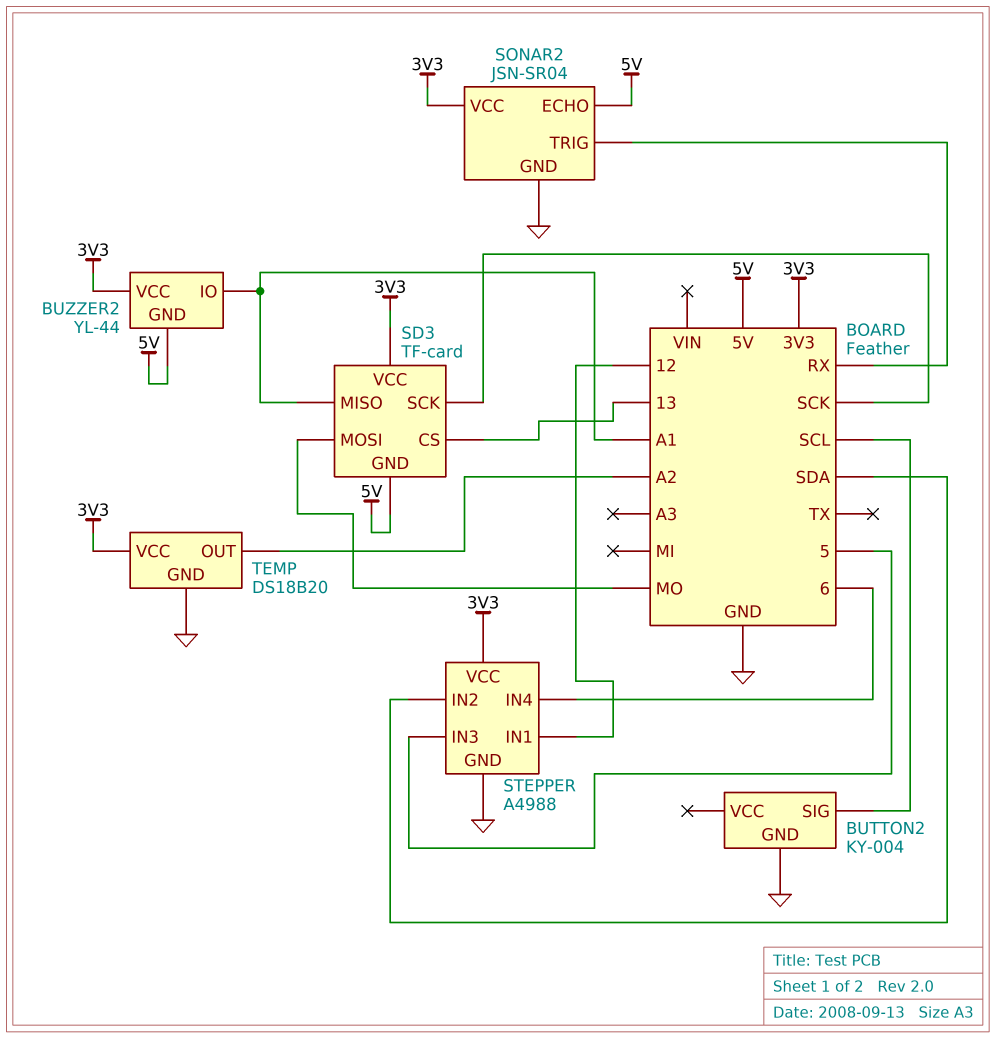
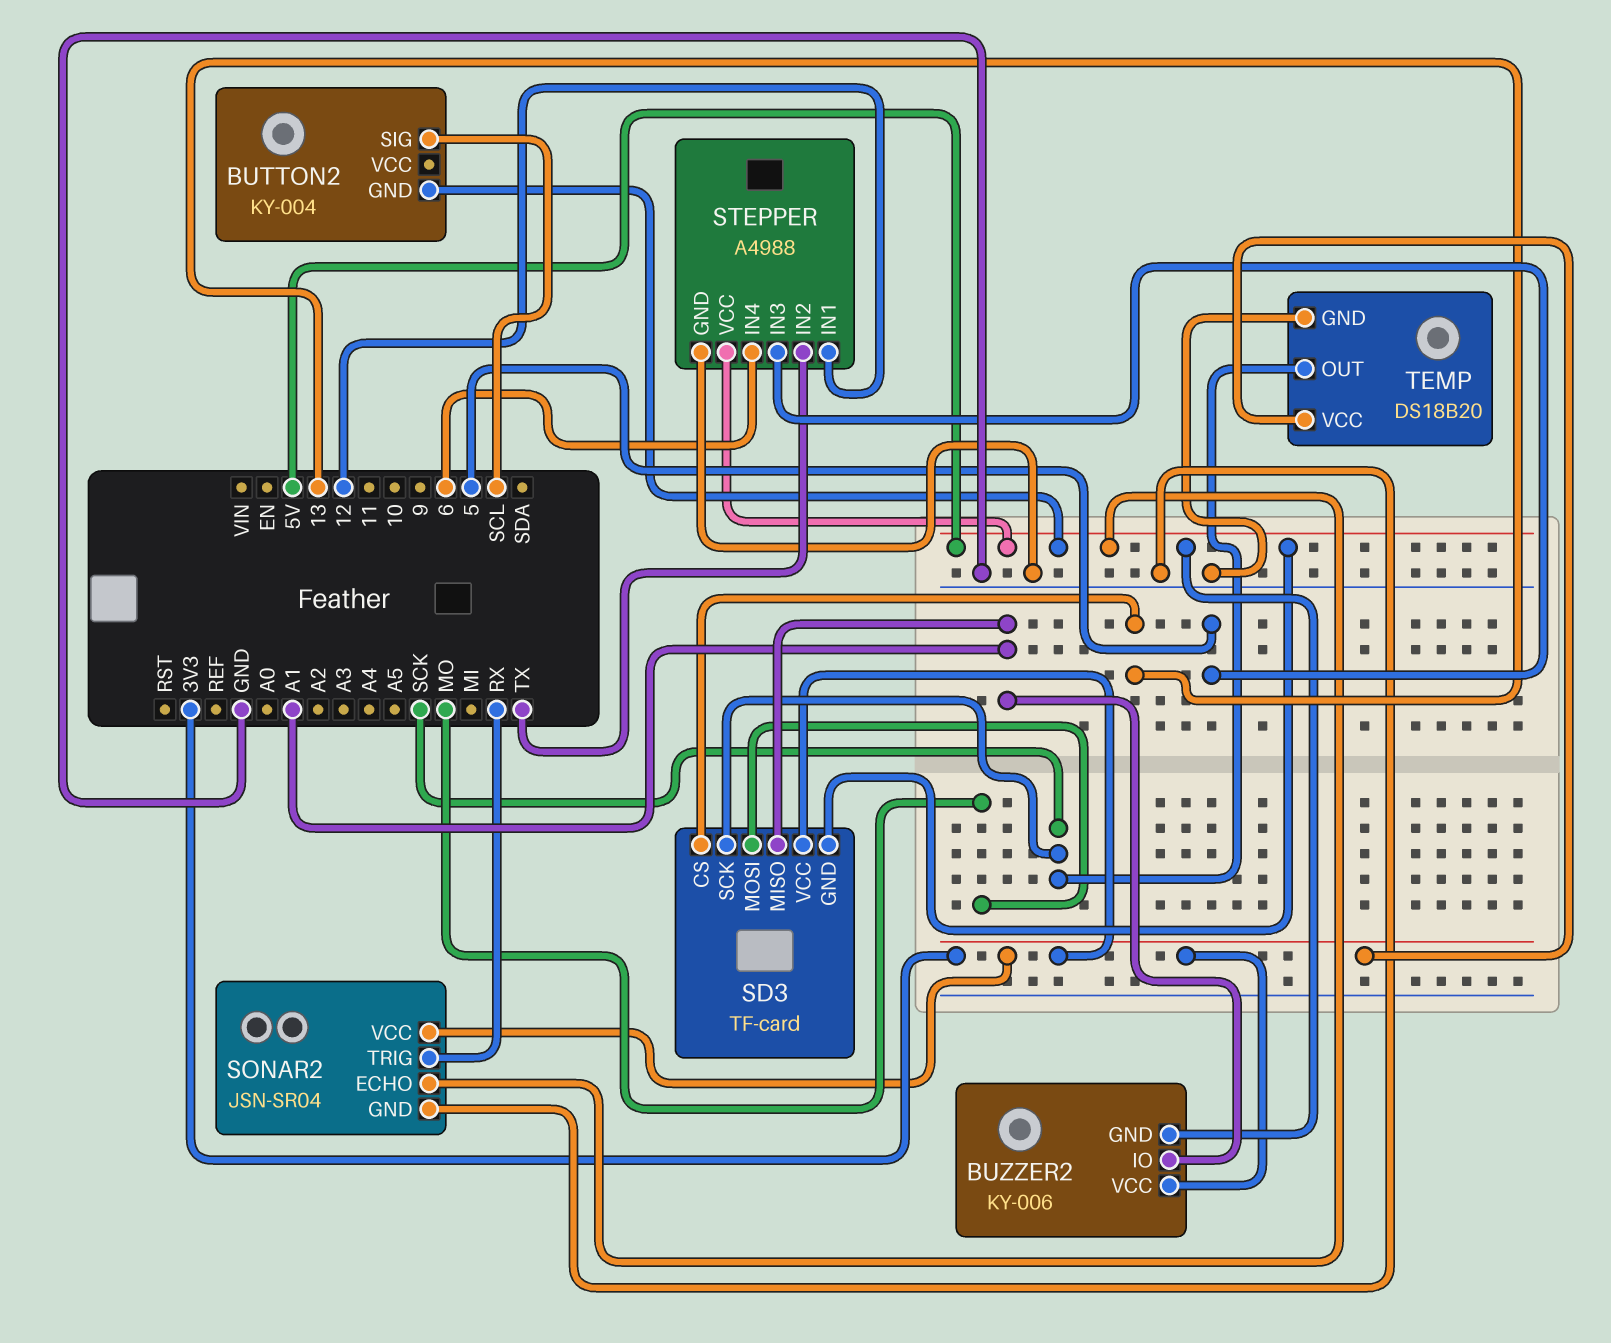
BUTTON2 pin GND: GND -> 5V
BUZZER2: YL-44 -> KY-006
STEPPER pin IN2: SDA -> TX
STEPPER pin VCC: 3V3 -> 5V
TEMP pin OUT: A2 -> SCK

